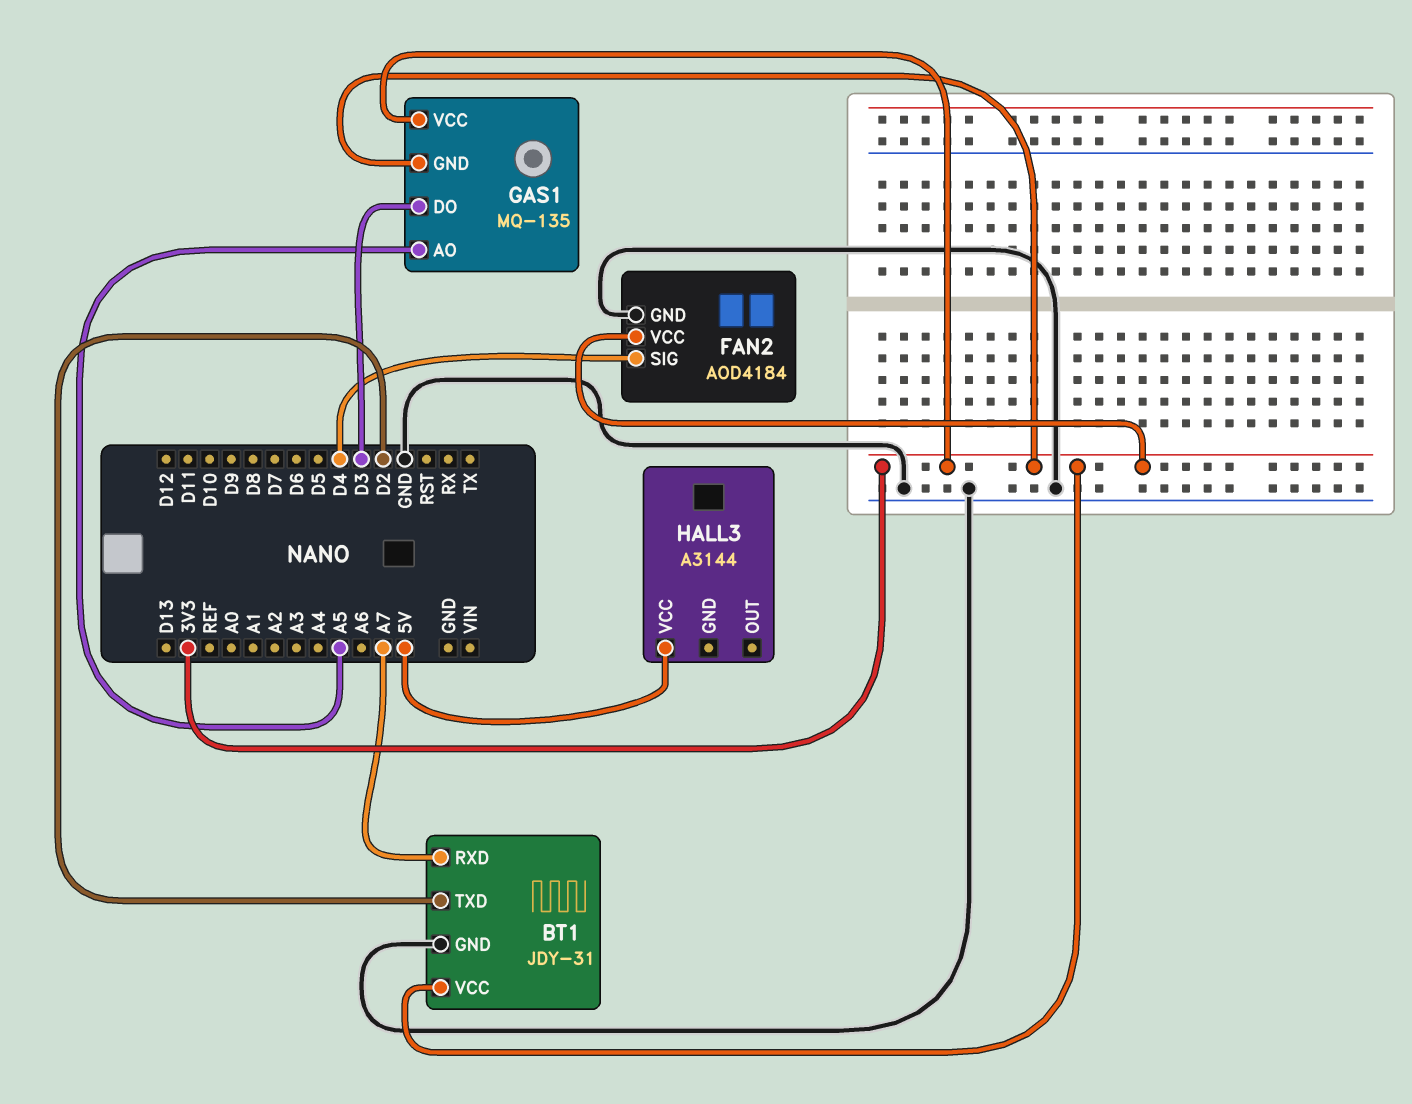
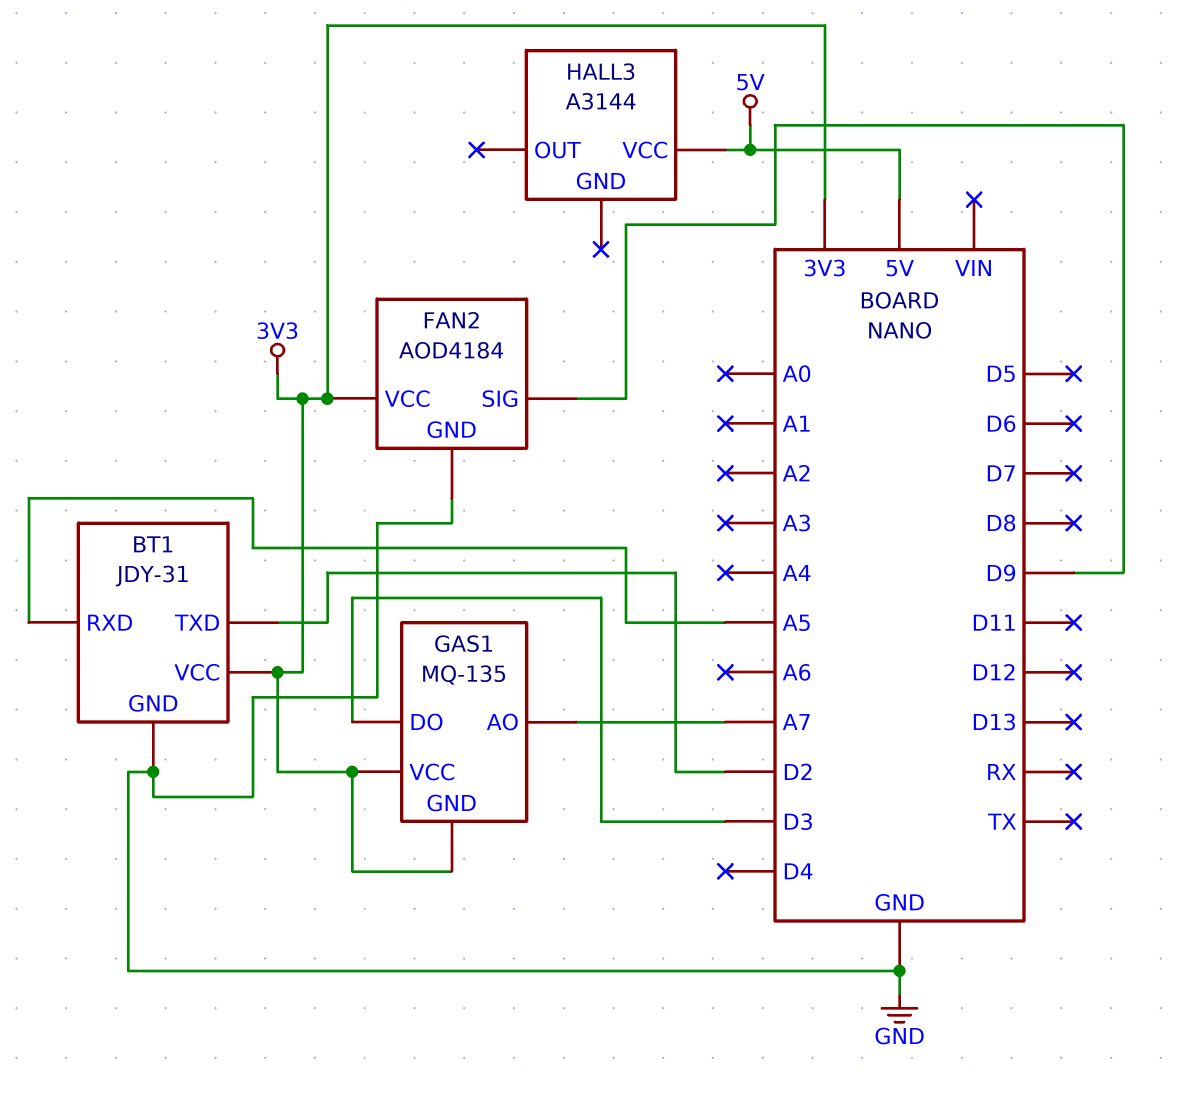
BT1 pin RXD: A7 -> A5
FAN2 pin SIG: D4 -> D9
GAS1 pin AO: A5 -> A7

